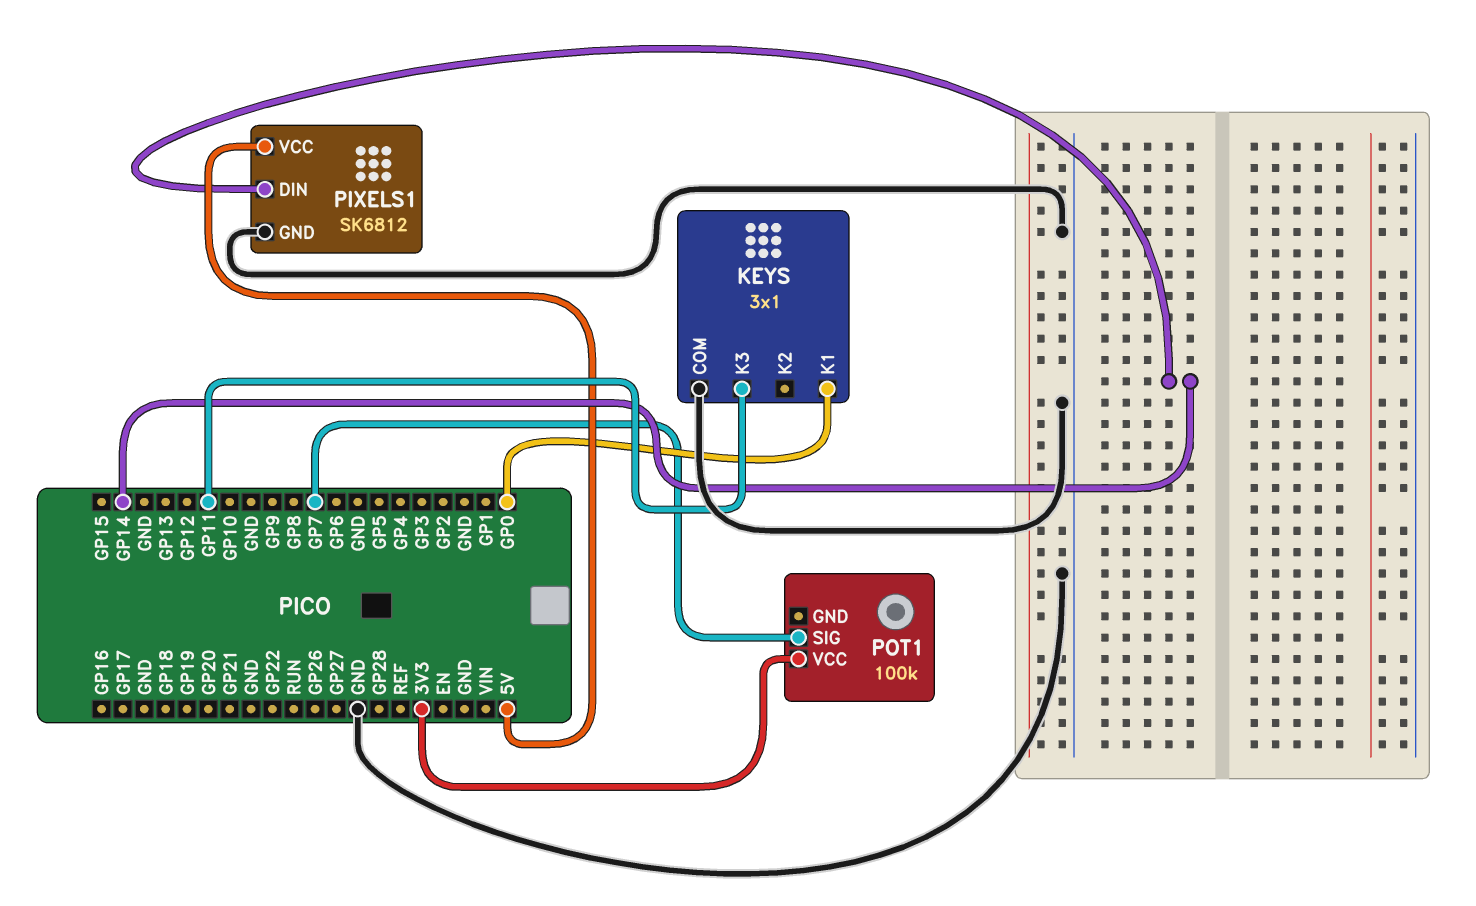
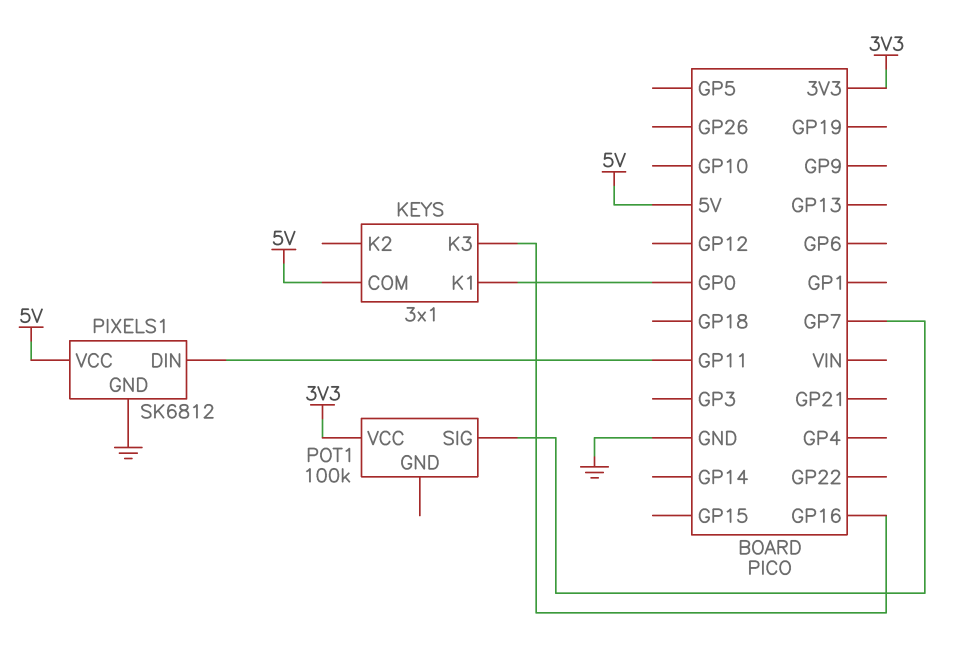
KEYS pin COM: GND -> 5V
KEYS pin K3: GP11 -> GP16
PIXELS1 pin DIN: GP14 -> GP11

